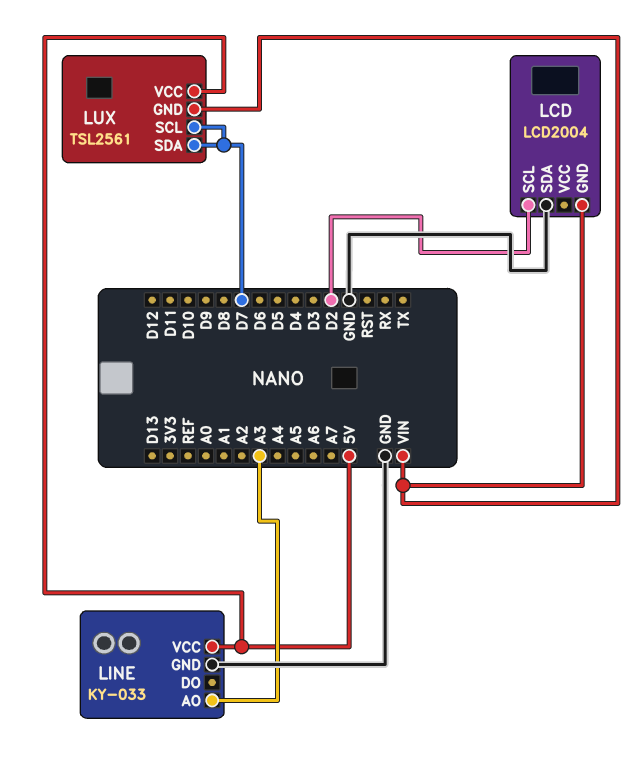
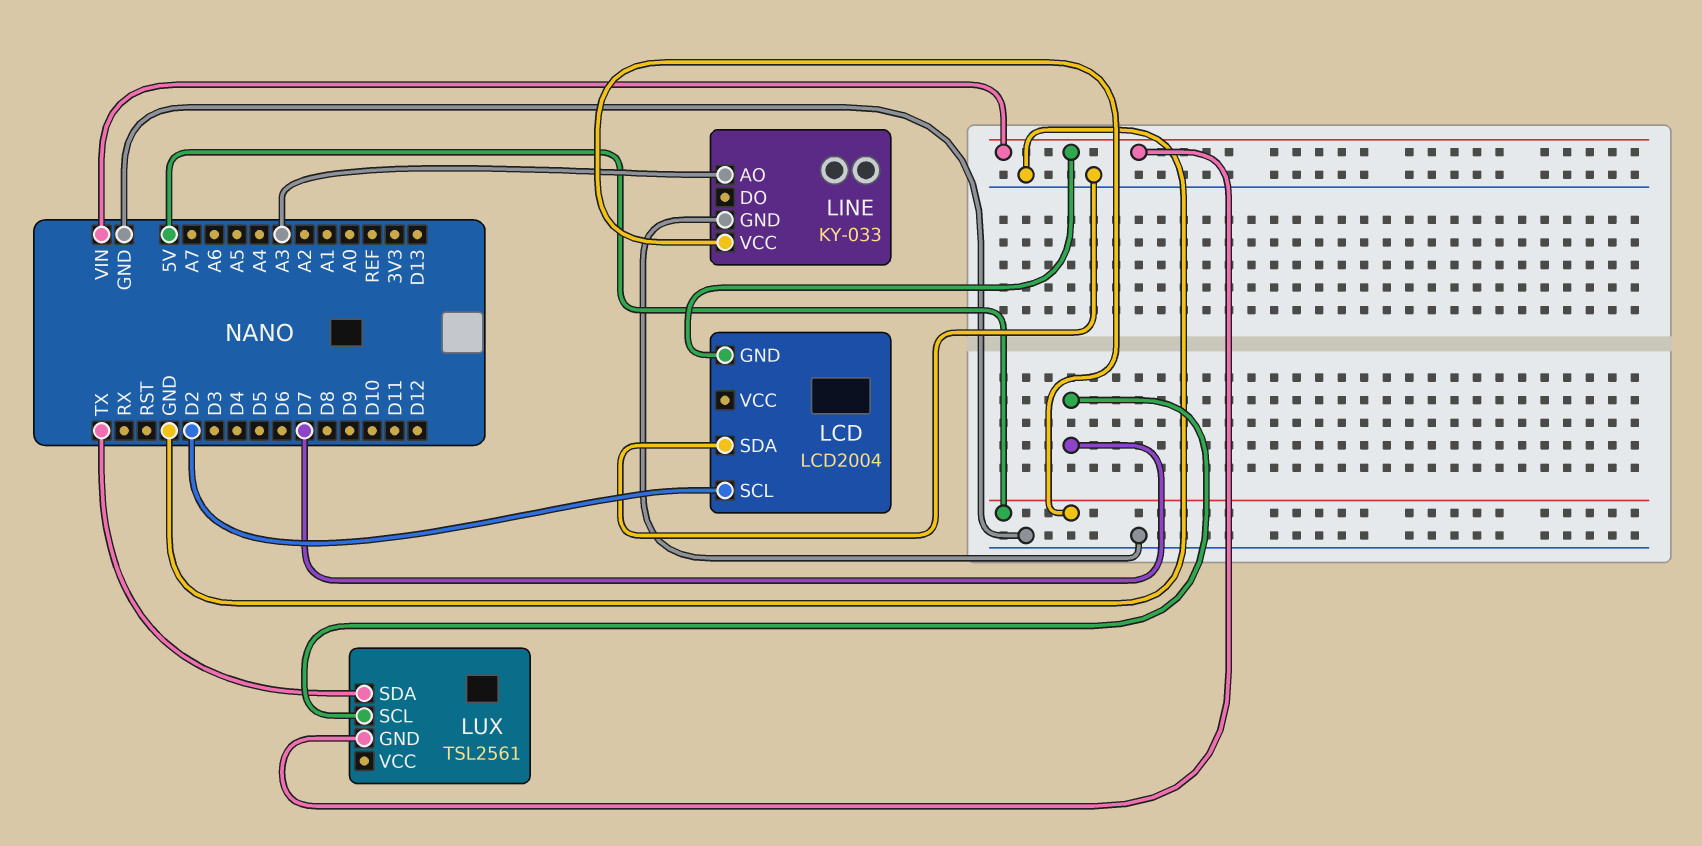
LUX pin SDA: D7 -> TX
LUX pin VCC: 5V -> none

